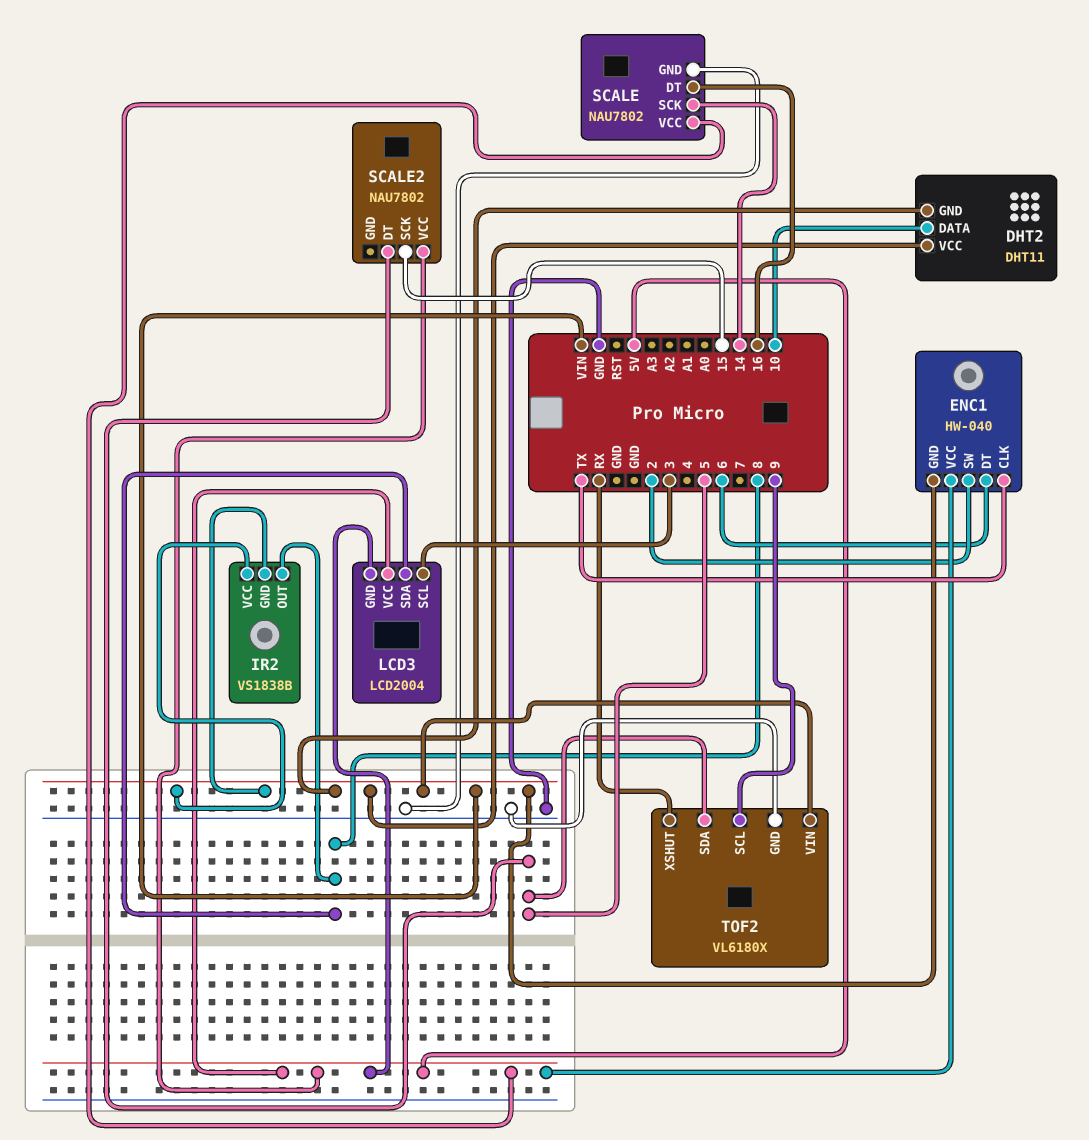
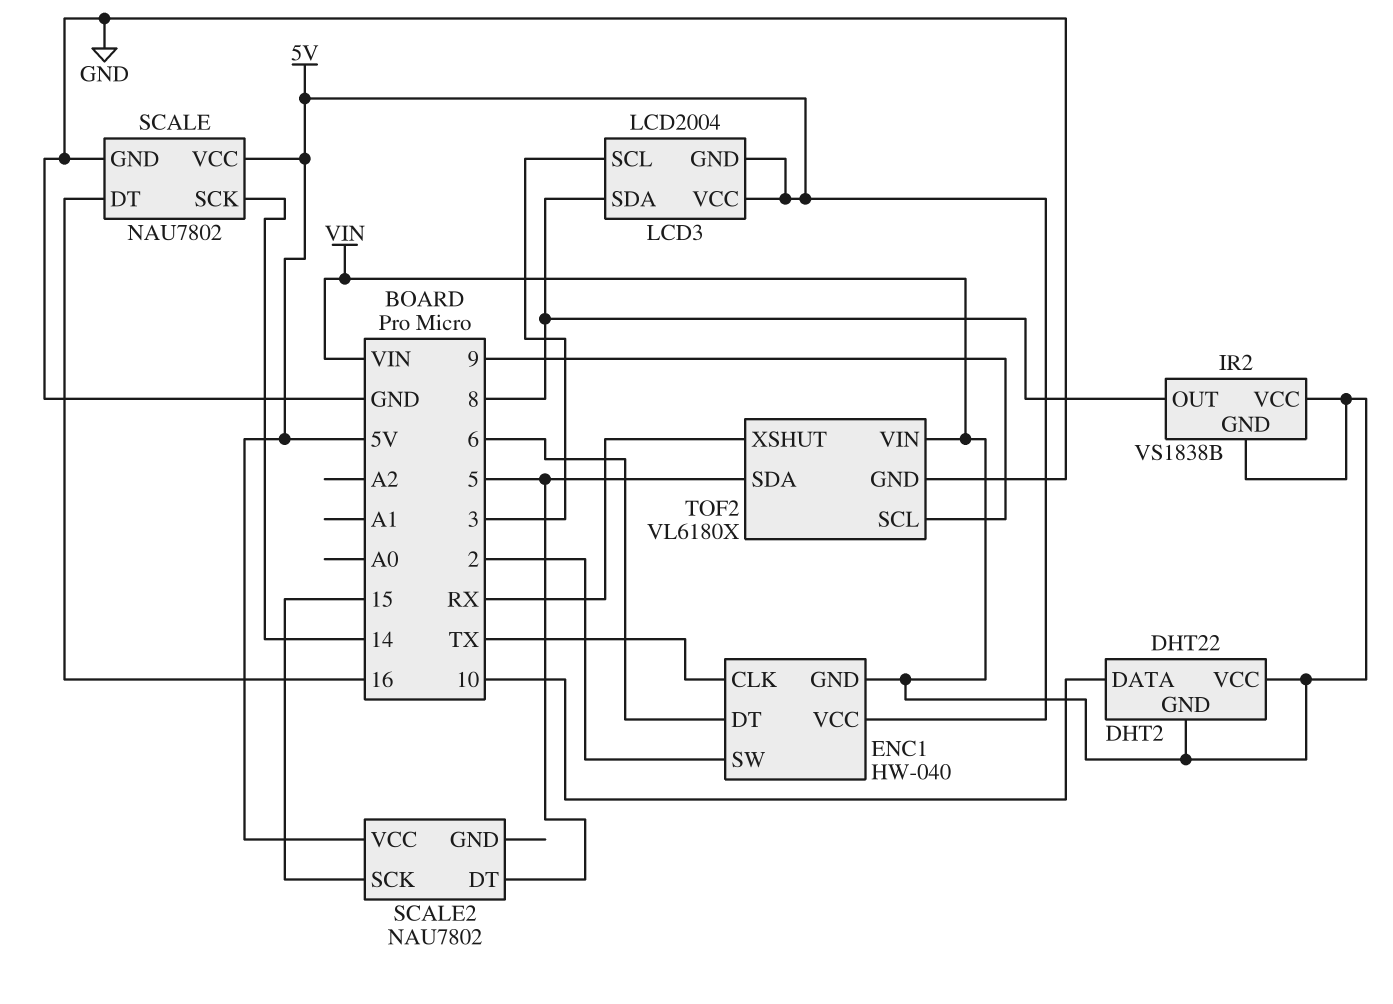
DHT2: DHT11 -> DHT22

